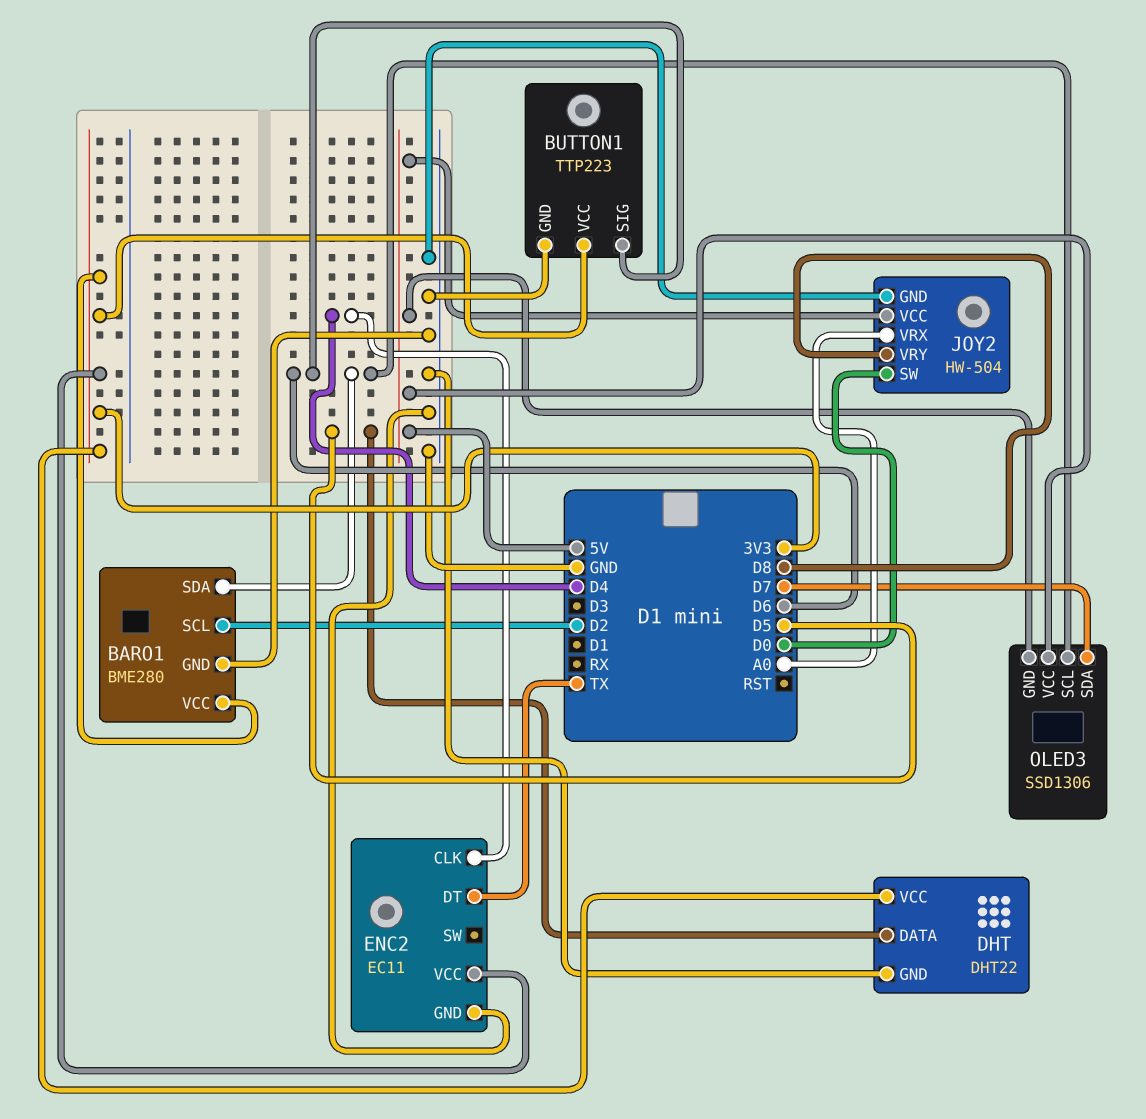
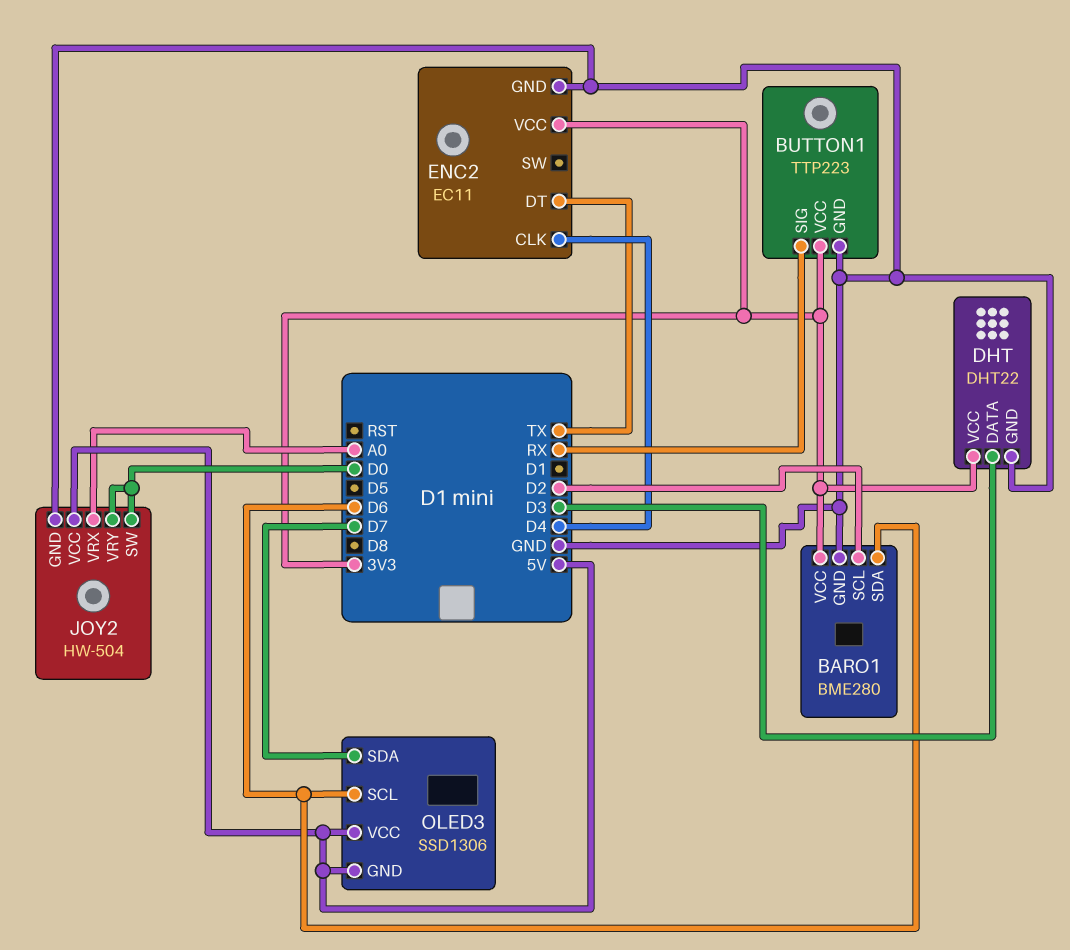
BUTTON1 pin SIG: D6 -> RX
DHT pin DATA: D5 -> D3
JOY2 pin VRY: D8 -> D0

